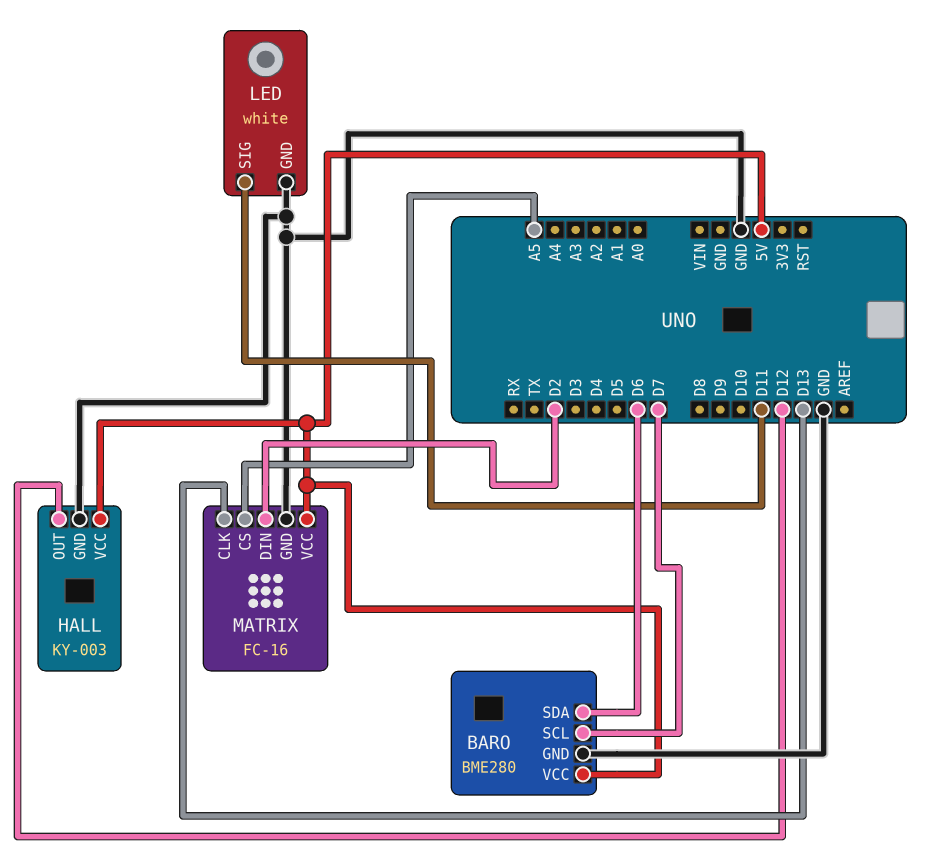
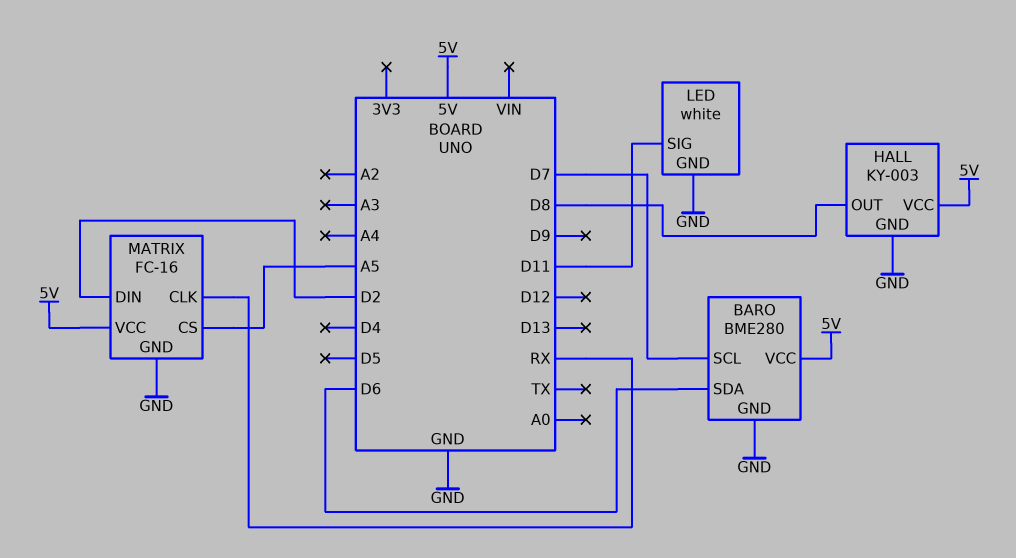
HALL pin OUT: D12 -> D8
MATRIX pin CLK: D13 -> RX

